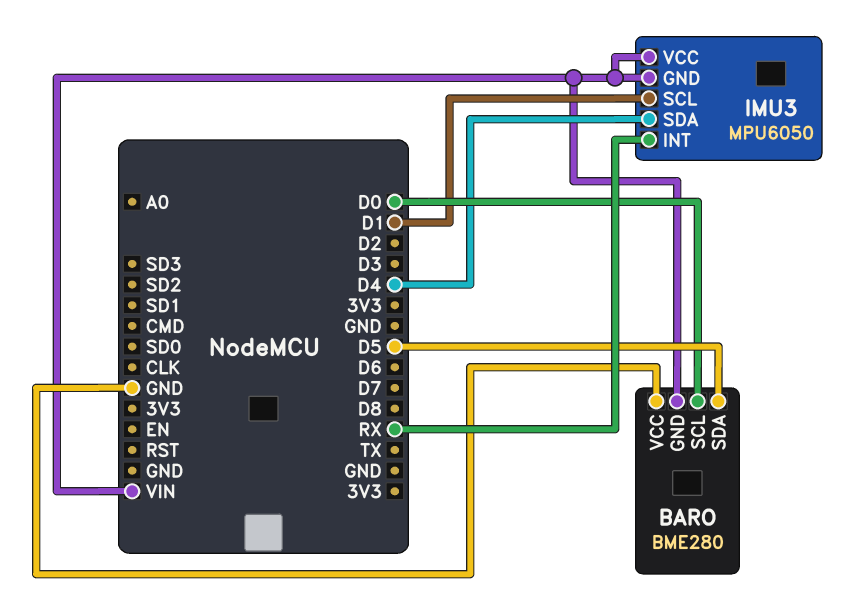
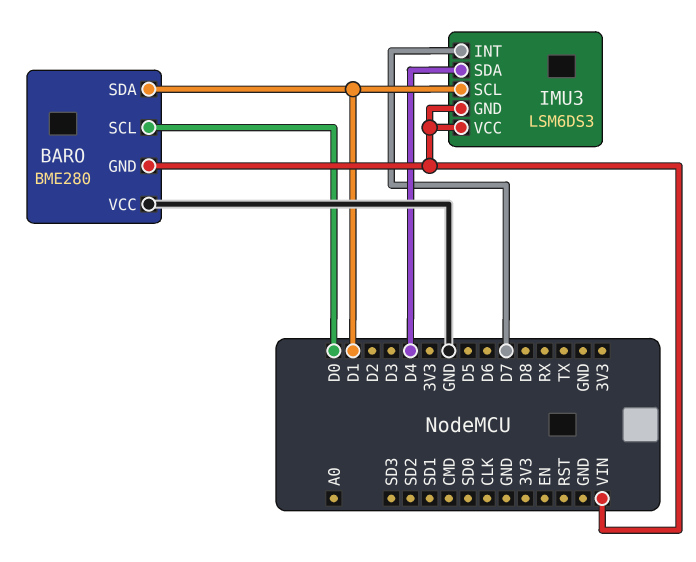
BARO pin SDA: D5 -> D1
IMU3: MPU6050 -> LSM6DS3
IMU3 pin INT: RX -> D7

